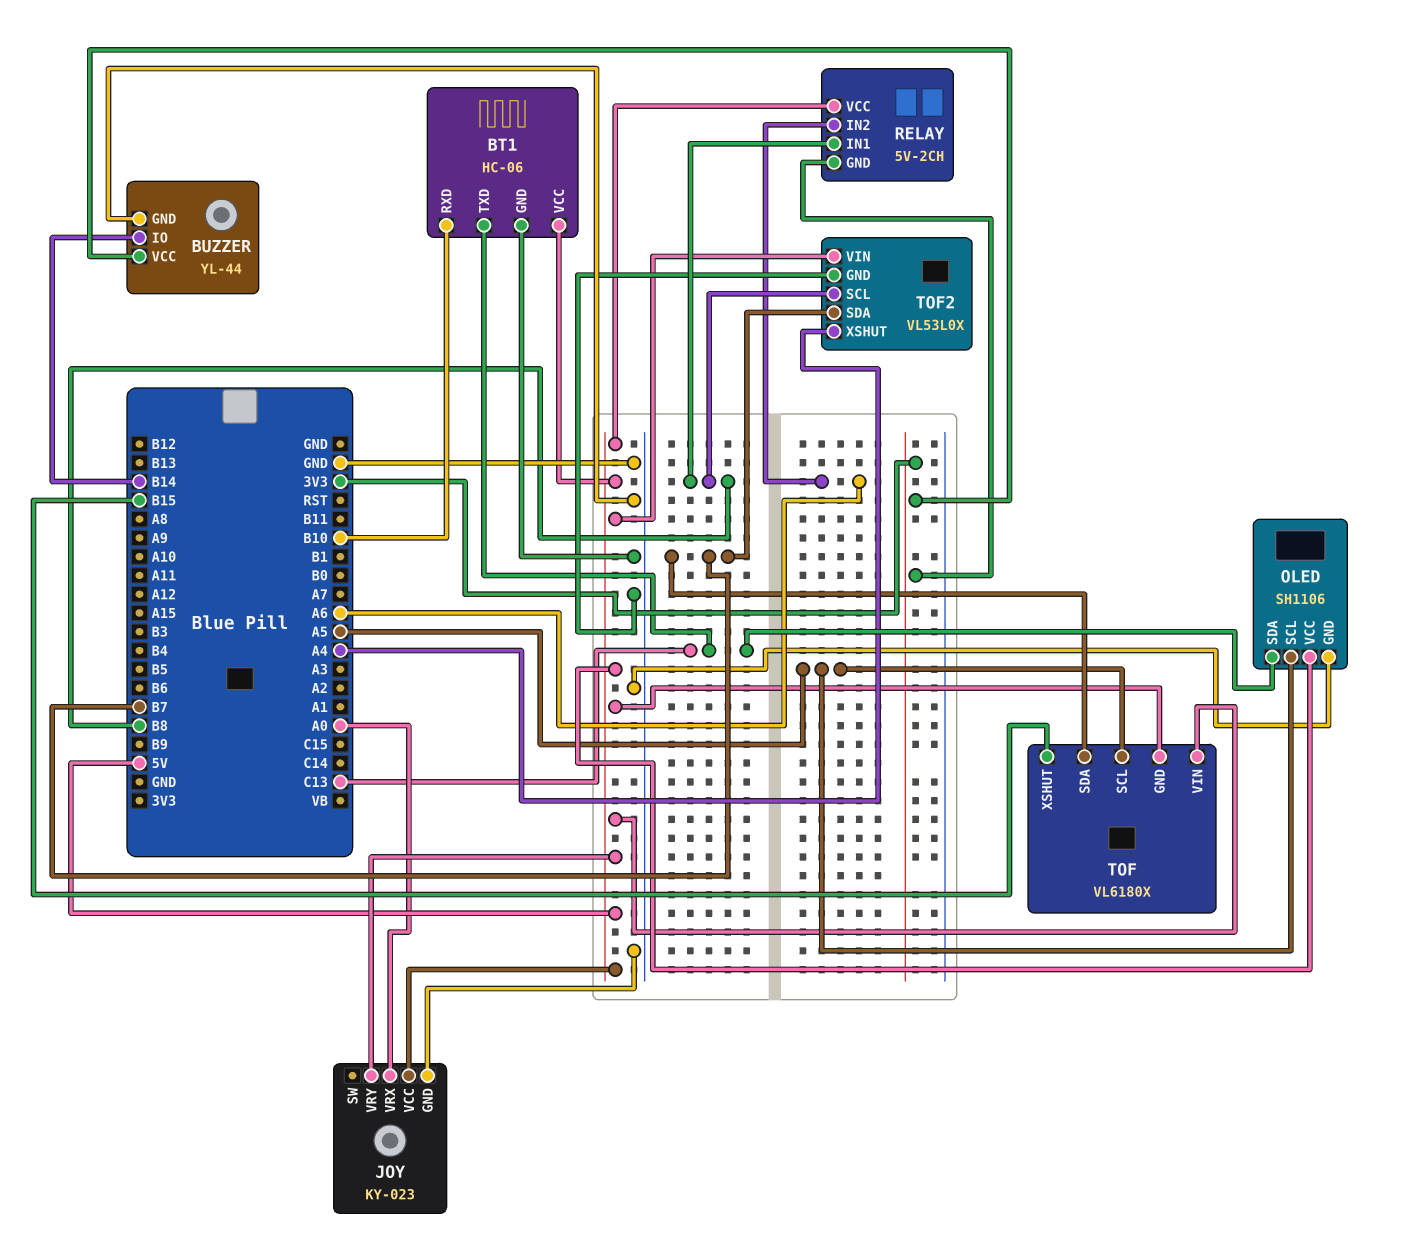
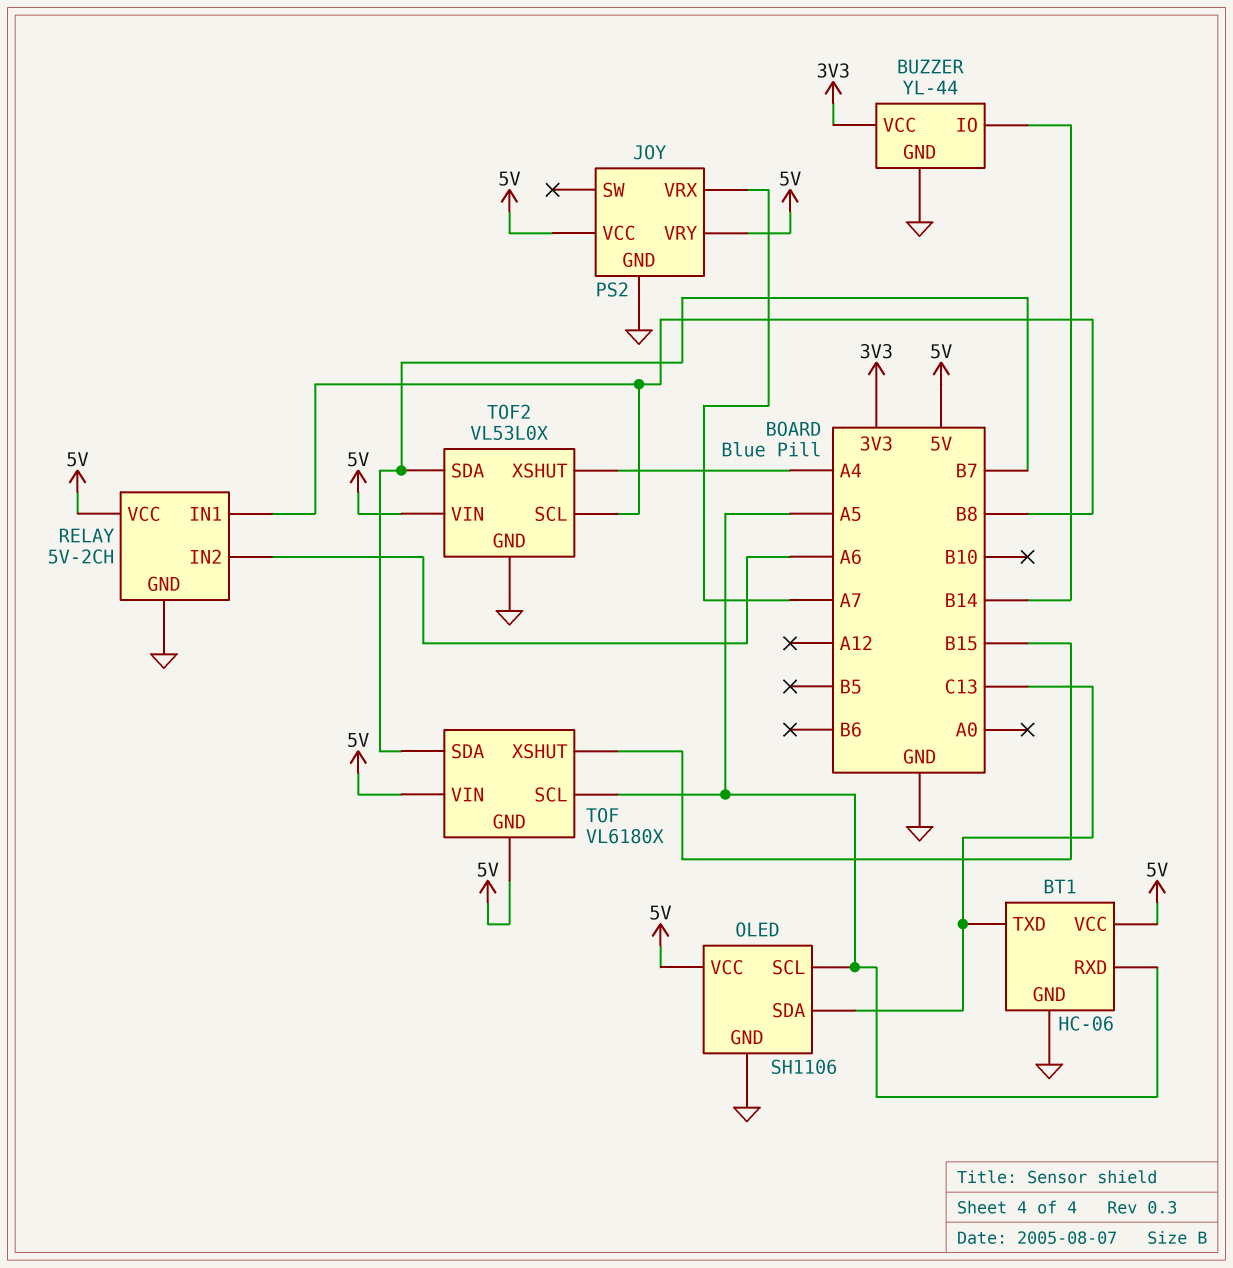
BT1 pin RXD: B10 -> A5
JOY: KY-023 -> PS2
JOY pin VRX: A0 -> A7
RELAY pin GND: 3V3 -> GND

